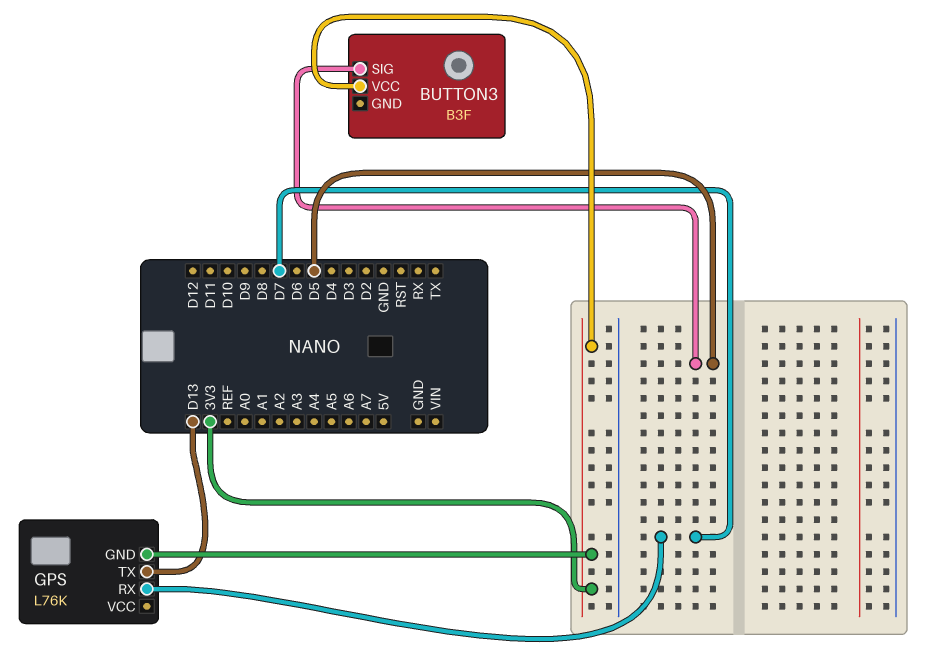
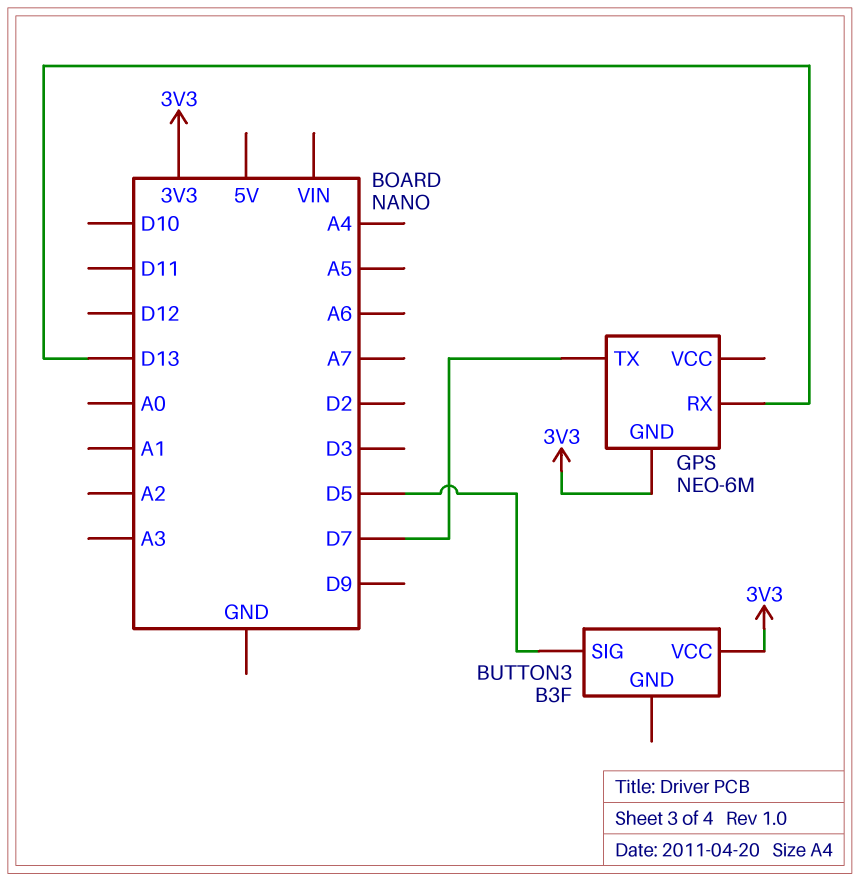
GPS: L76K -> NEO-6M
GPS pin RX: D7 -> D13
GPS pin TX: D13 -> D7

